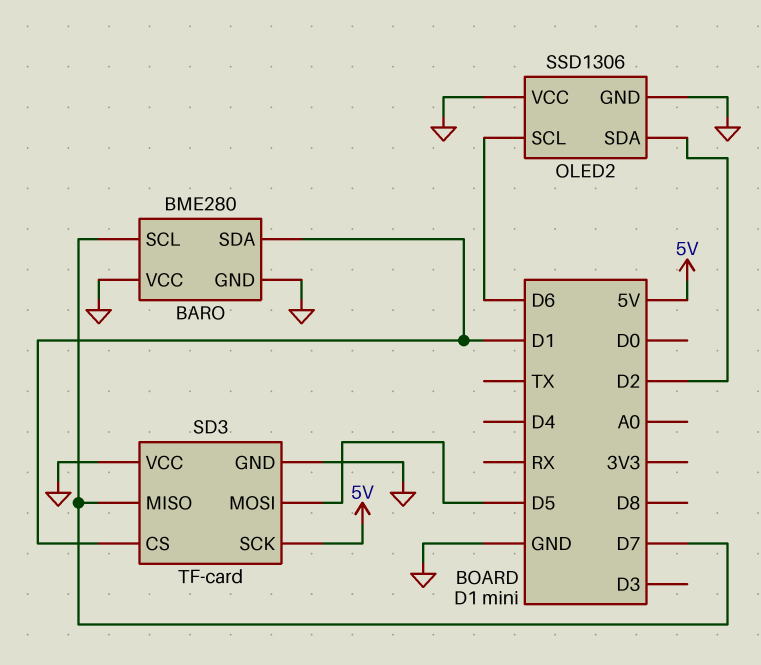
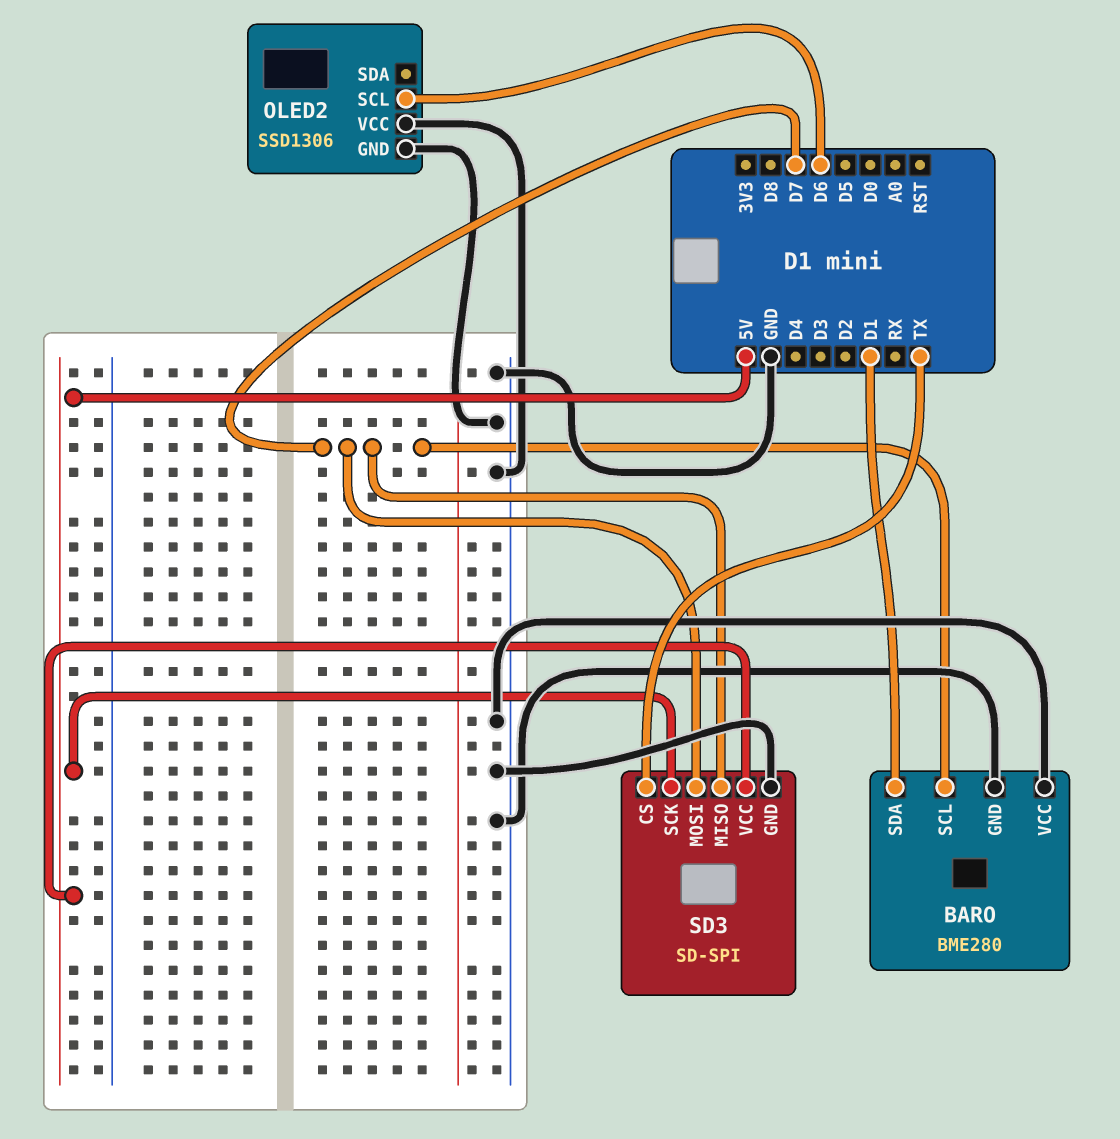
OLED2 pin SDA: D2 -> none
SD3: TF-card -> SD-SPI
SD3 pin CS: D1 -> TX
SD3 pin MOSI: D5 -> D7
SD3 pin VCC: GND -> 5V

